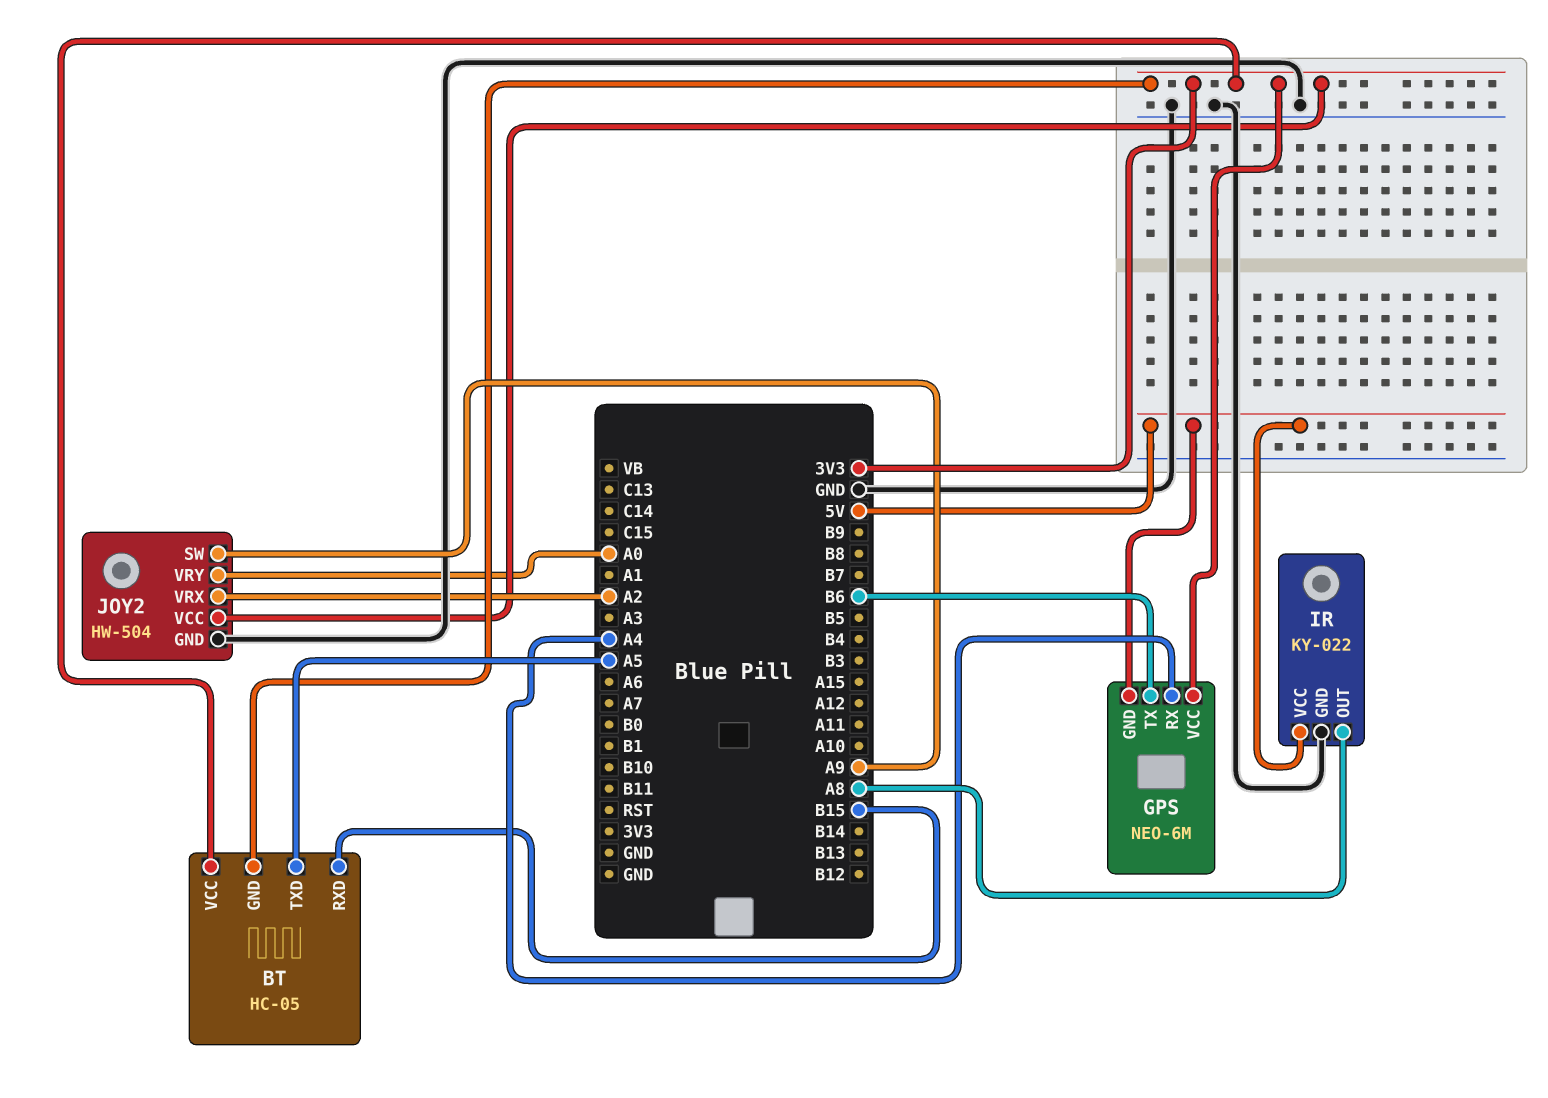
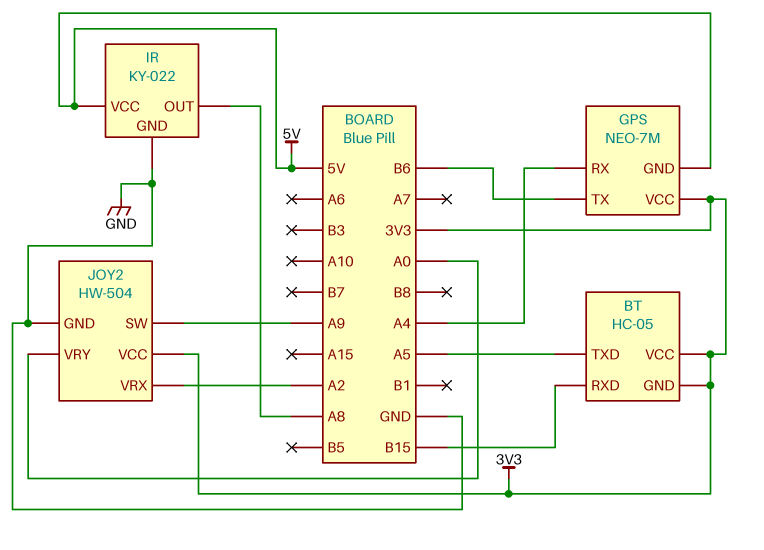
GPS: NEO-6M -> NEO-7M

